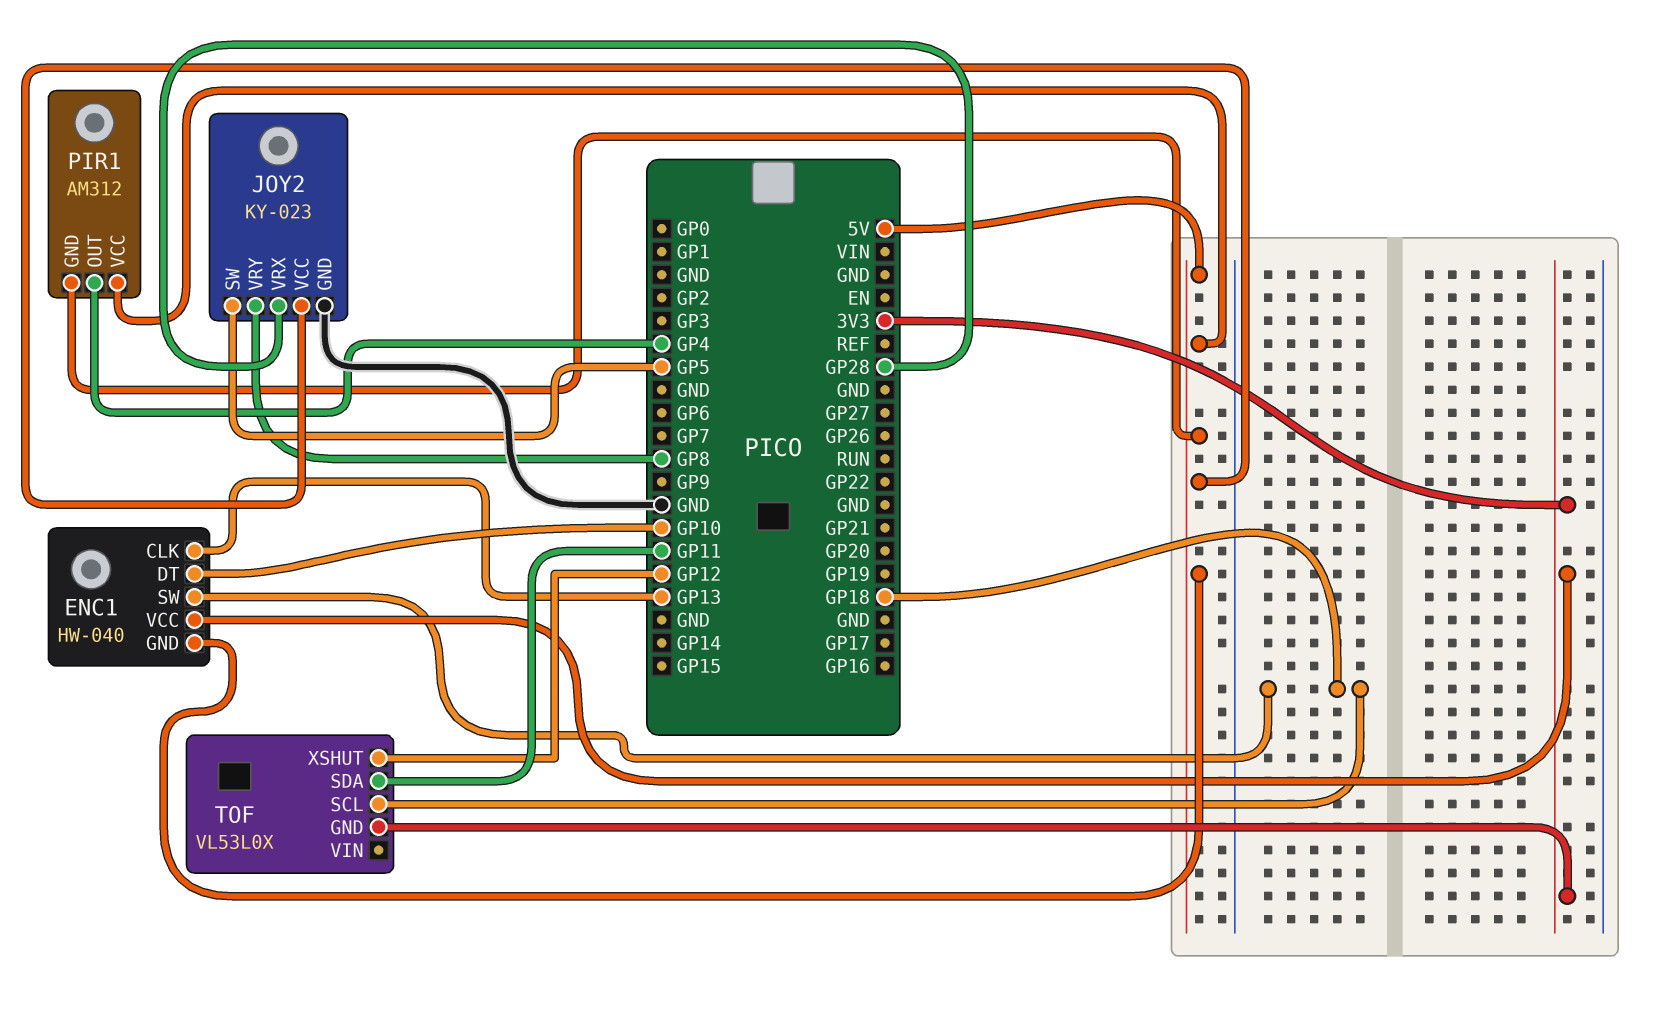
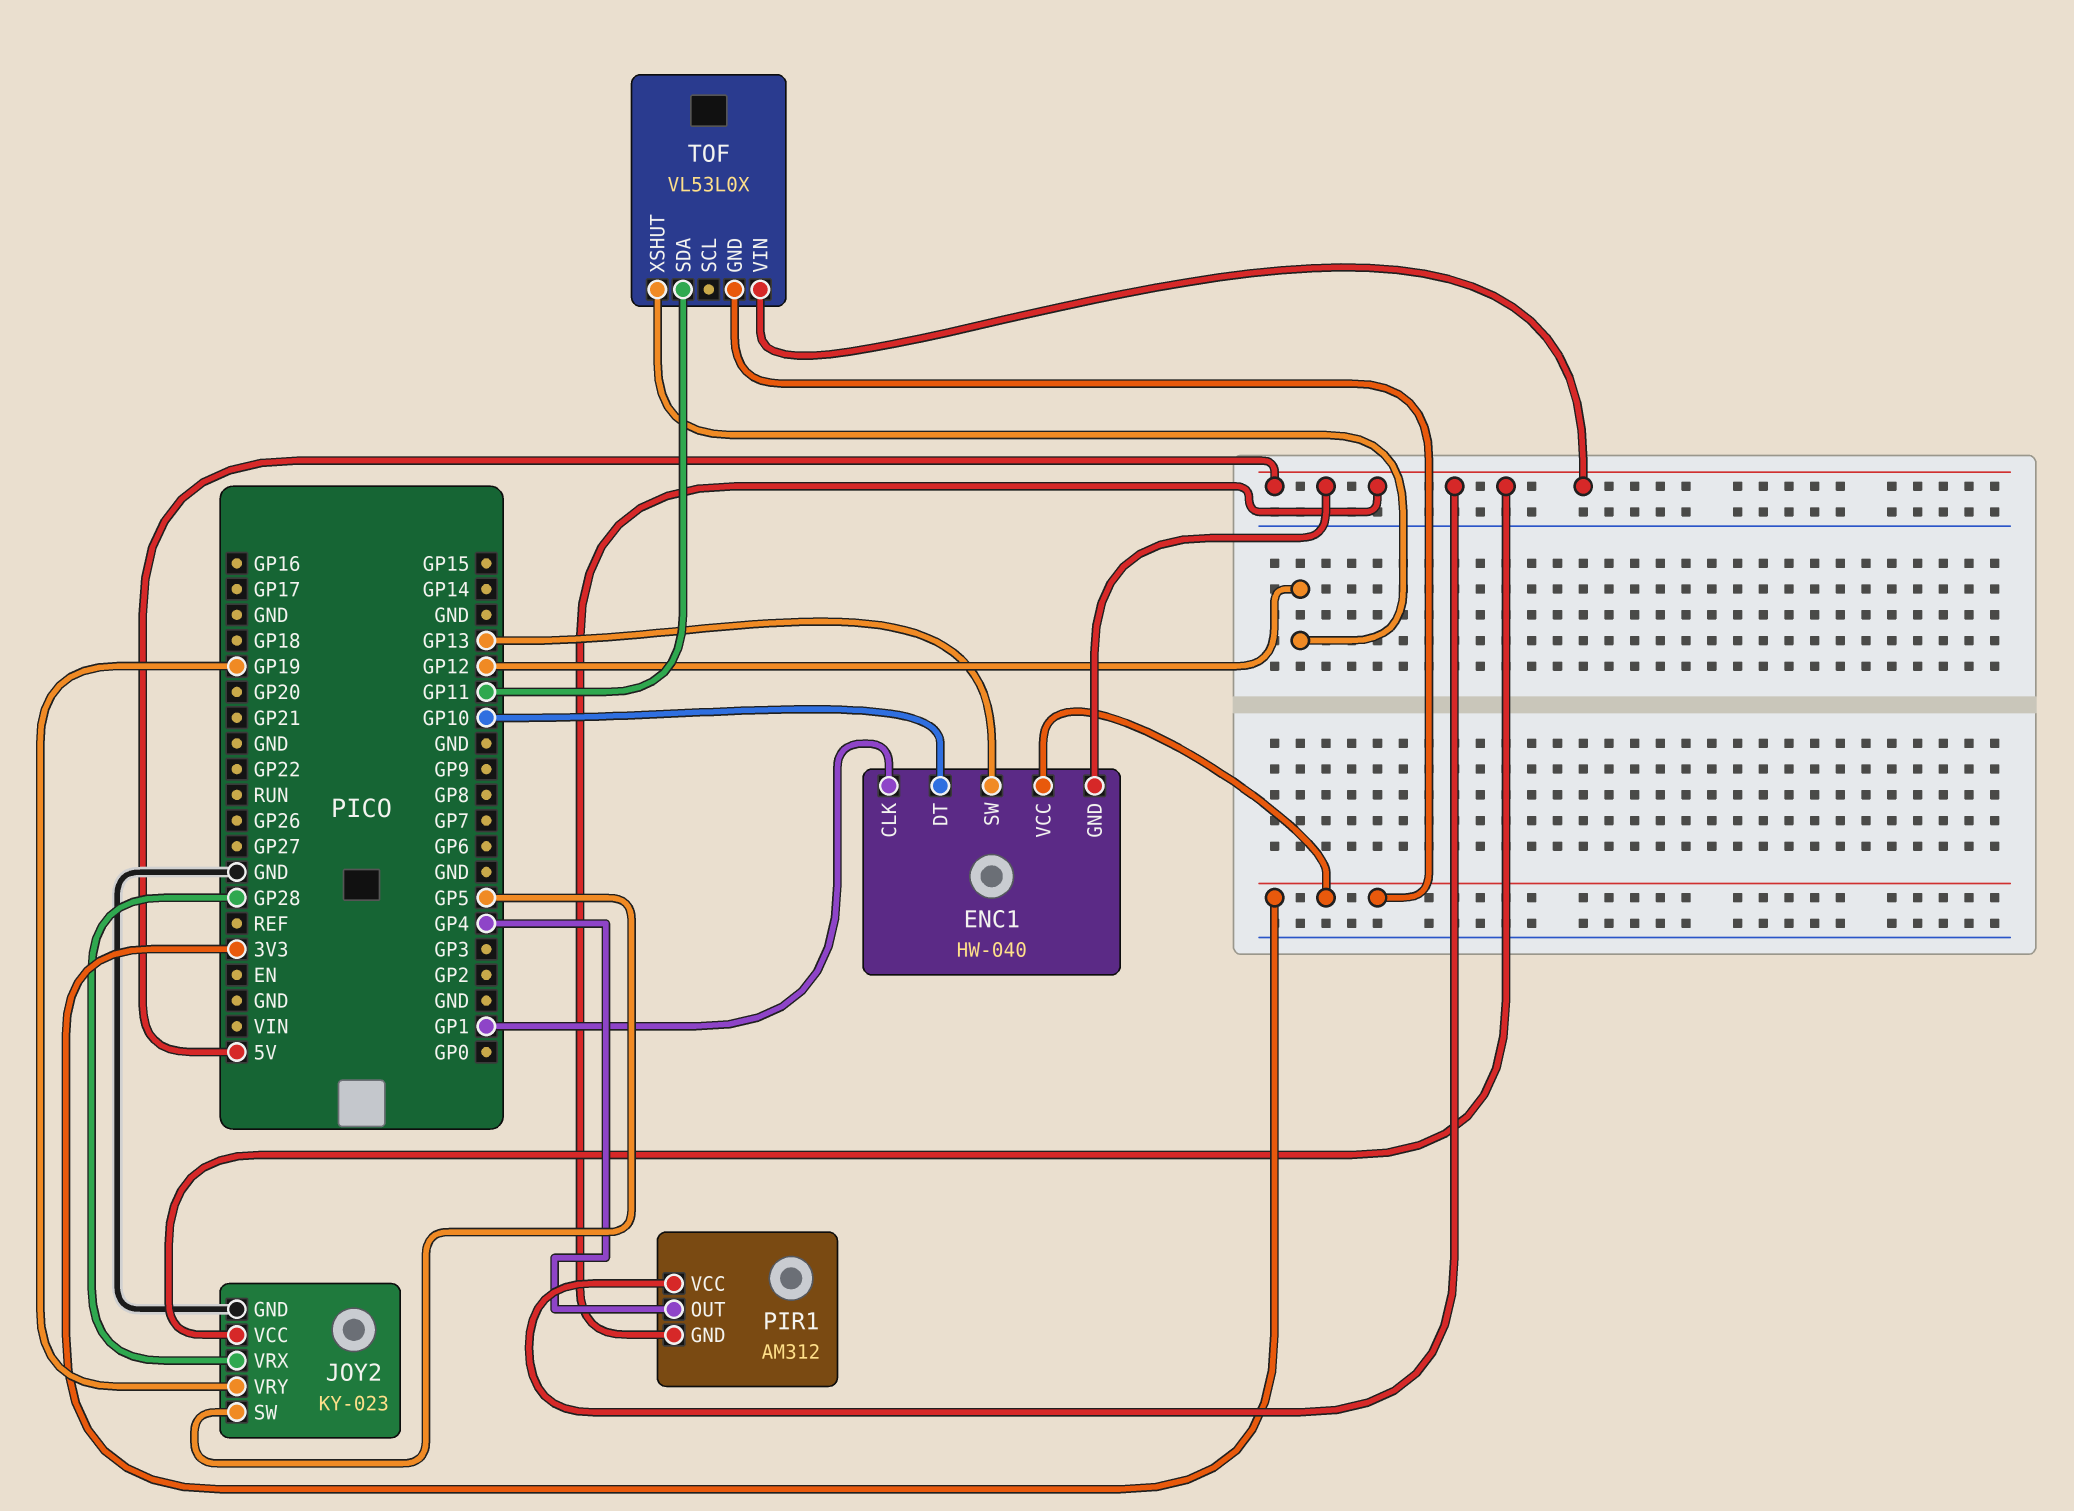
ENC1 pin CLK: GP13 -> GP1
ENC1 pin SW: GP18 -> GP13
JOY2 pin VRY: GP8 -> GP19
TOF pin SCL: GP18 -> none
TOF pin VIN: none -> 5V

